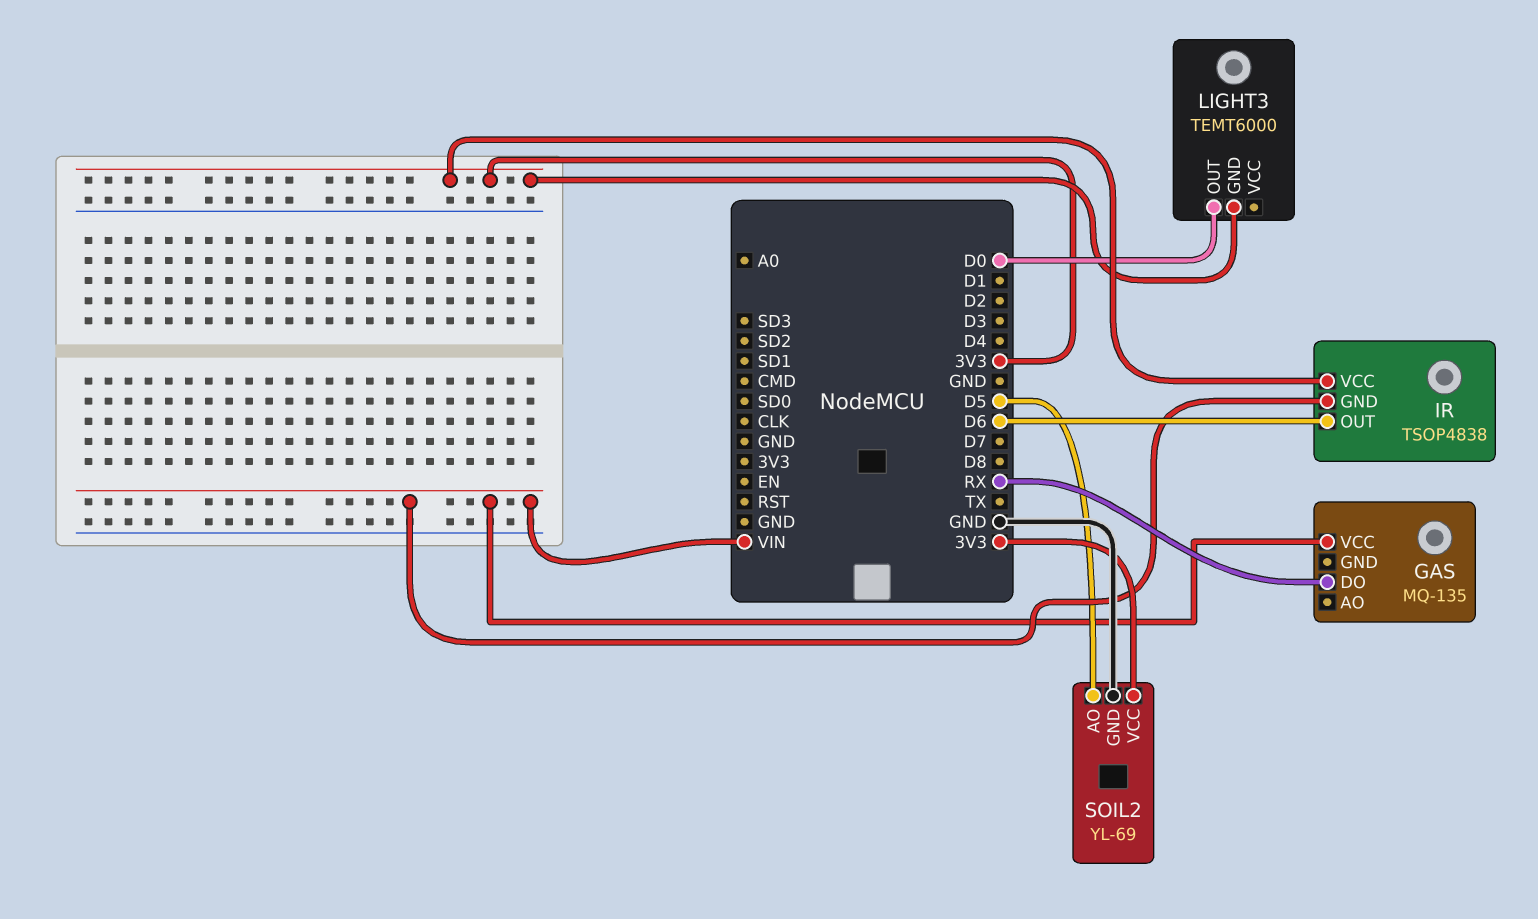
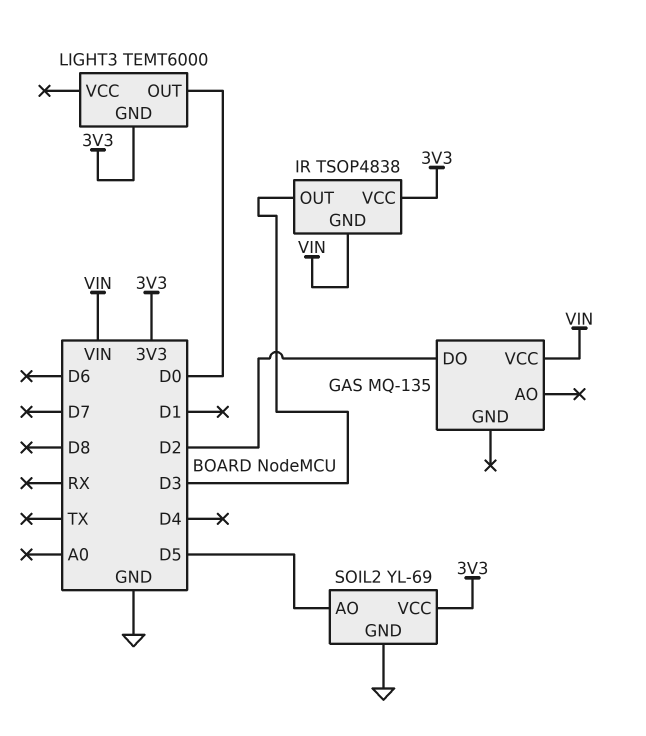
GAS pin DO: RX -> D2
IR pin OUT: D6 -> D3

